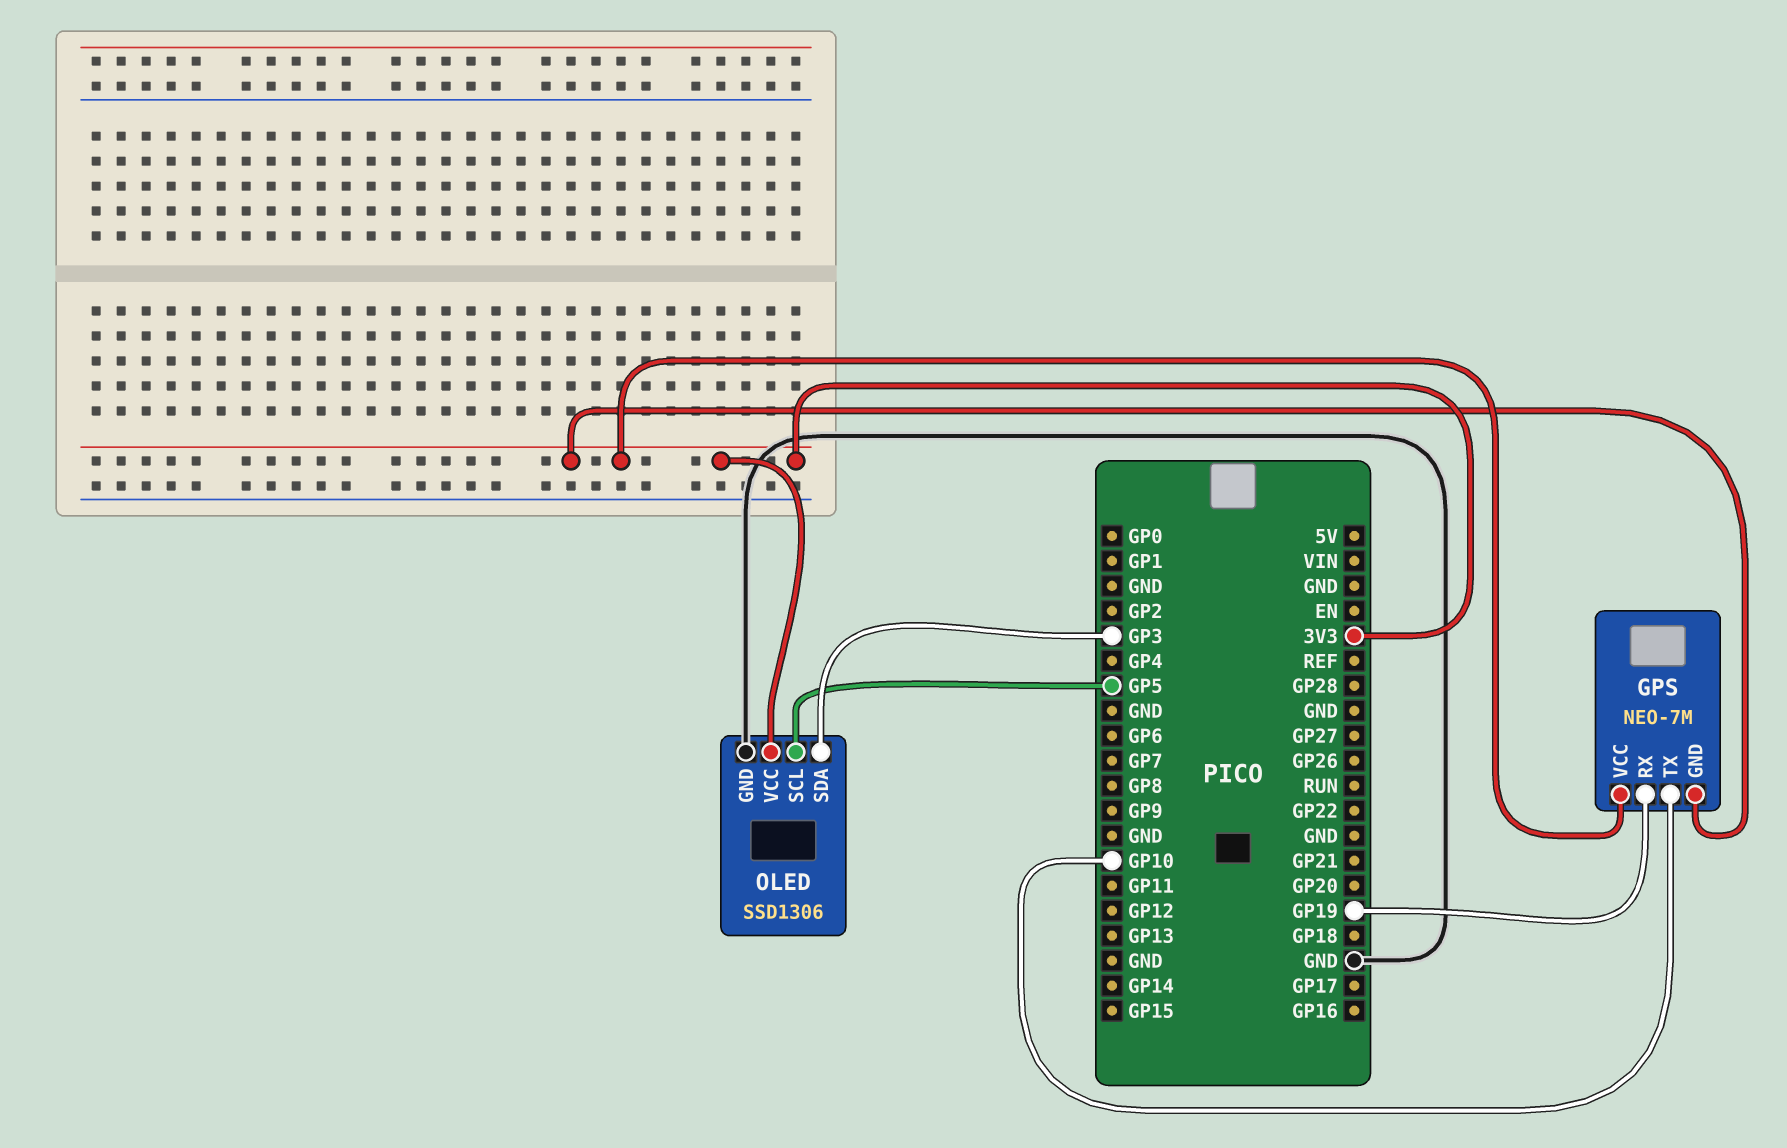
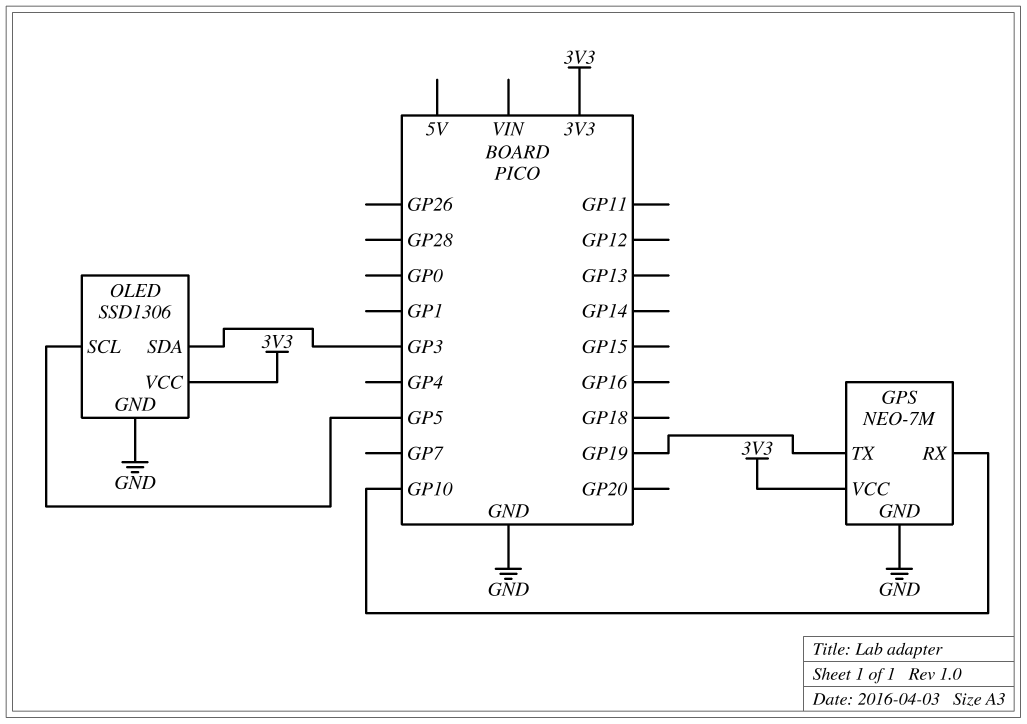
GPS pin GND: 3V3 -> GND
GPS pin RX: GP19 -> GP10
GPS pin TX: GP10 -> GP19

